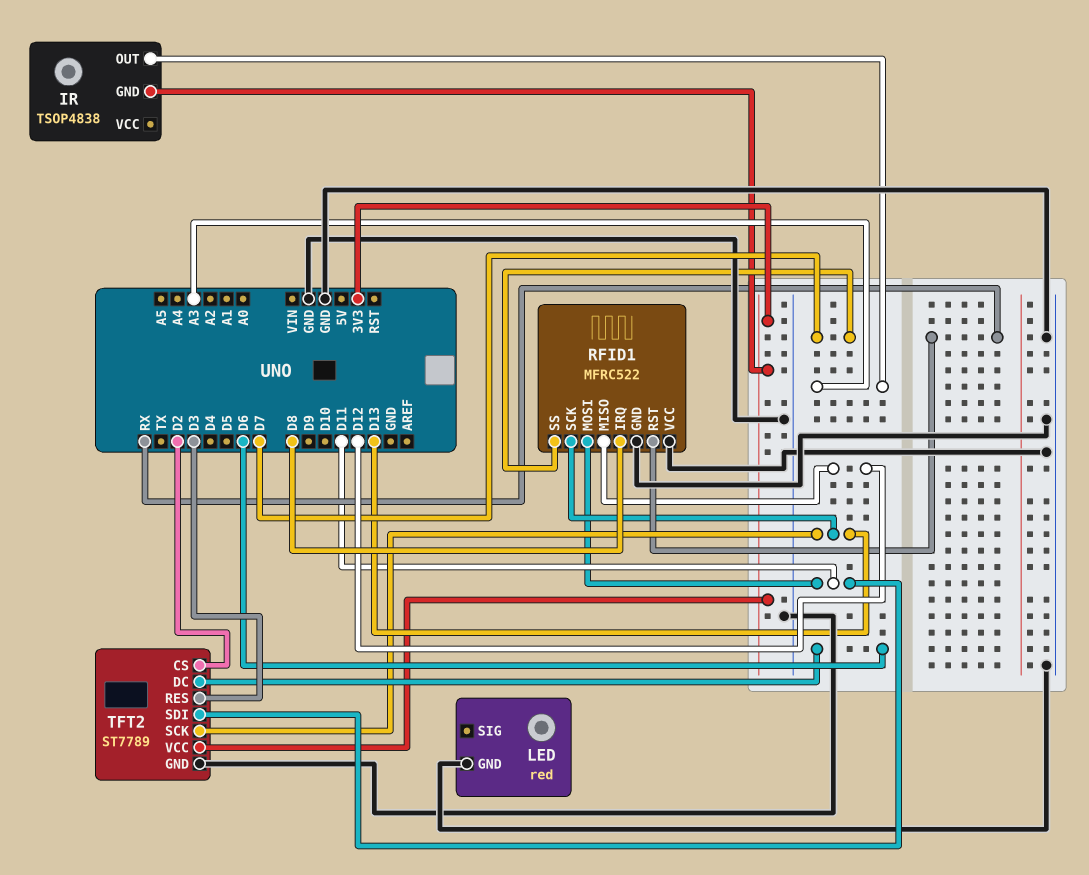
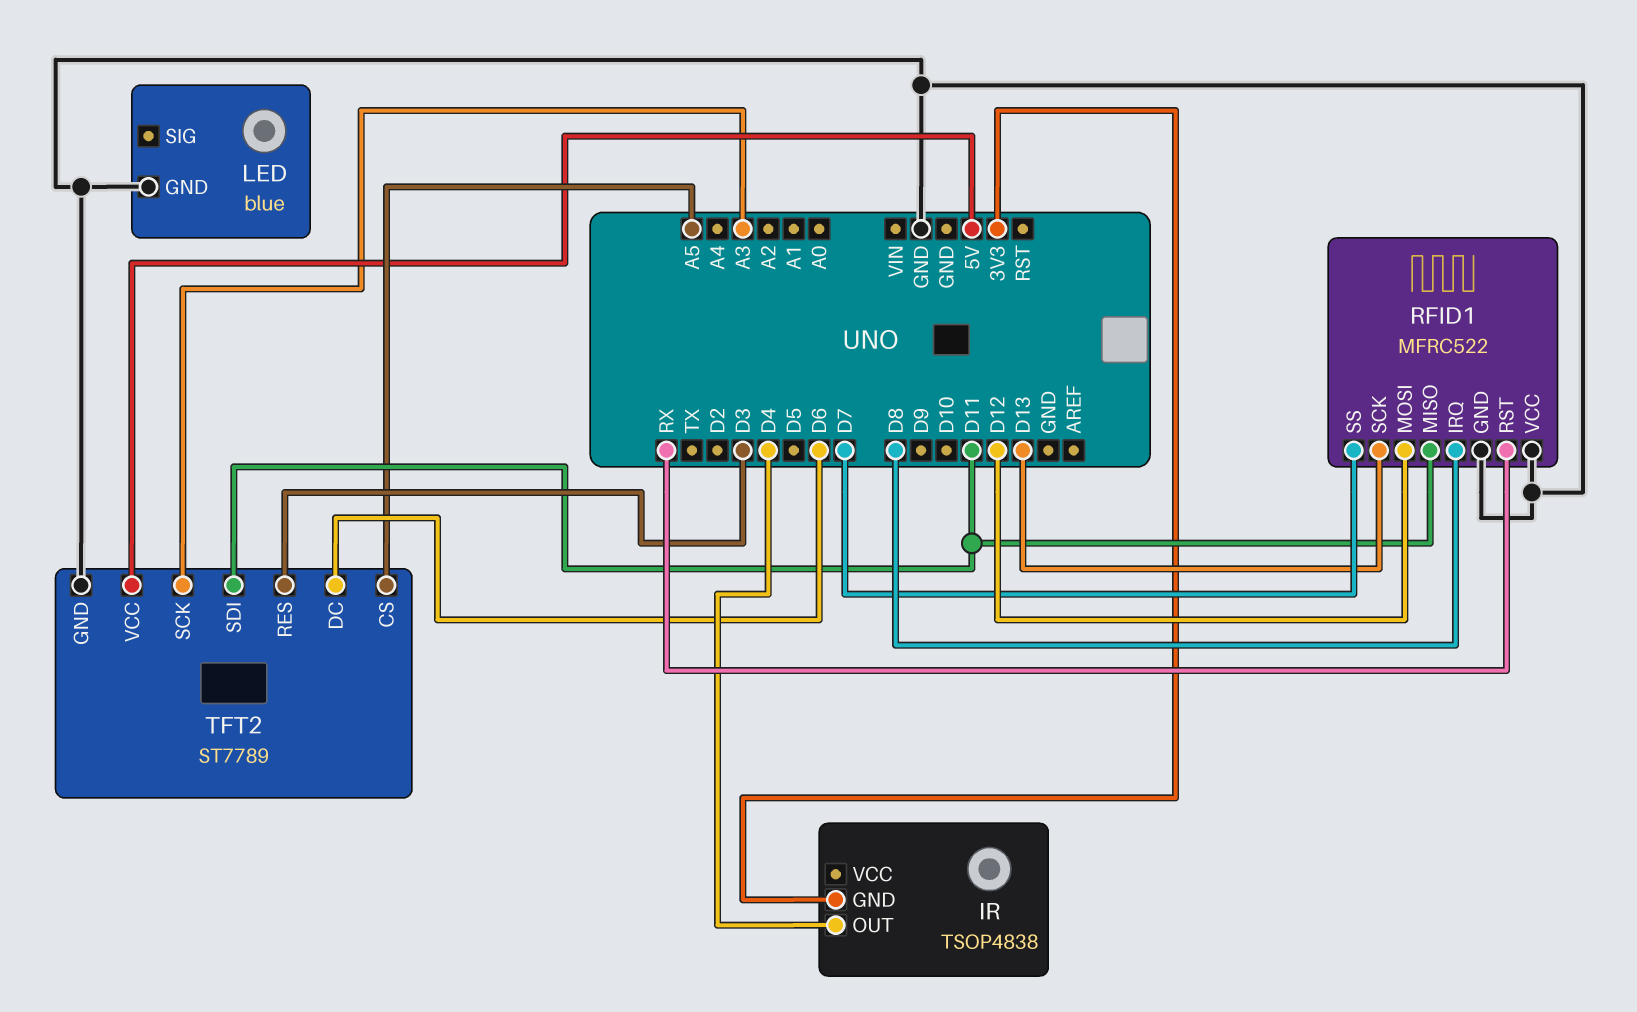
IR pin OUT: A3 -> D4
LED: red -> blue
RFID1 pin MISO: D12 -> D11
RFID1 pin MOSI: D11 -> D12
TFT2 pin CS: D2 -> A5
TFT2 pin SCK: D13 -> A3
TFT2 pin VCC: 3V3 -> 5V

